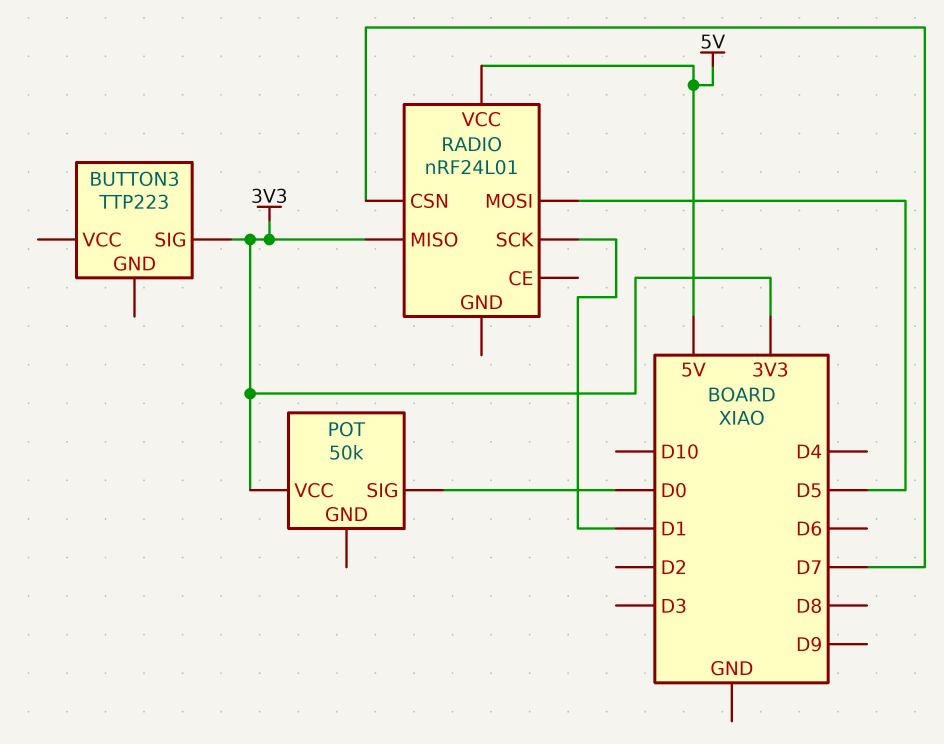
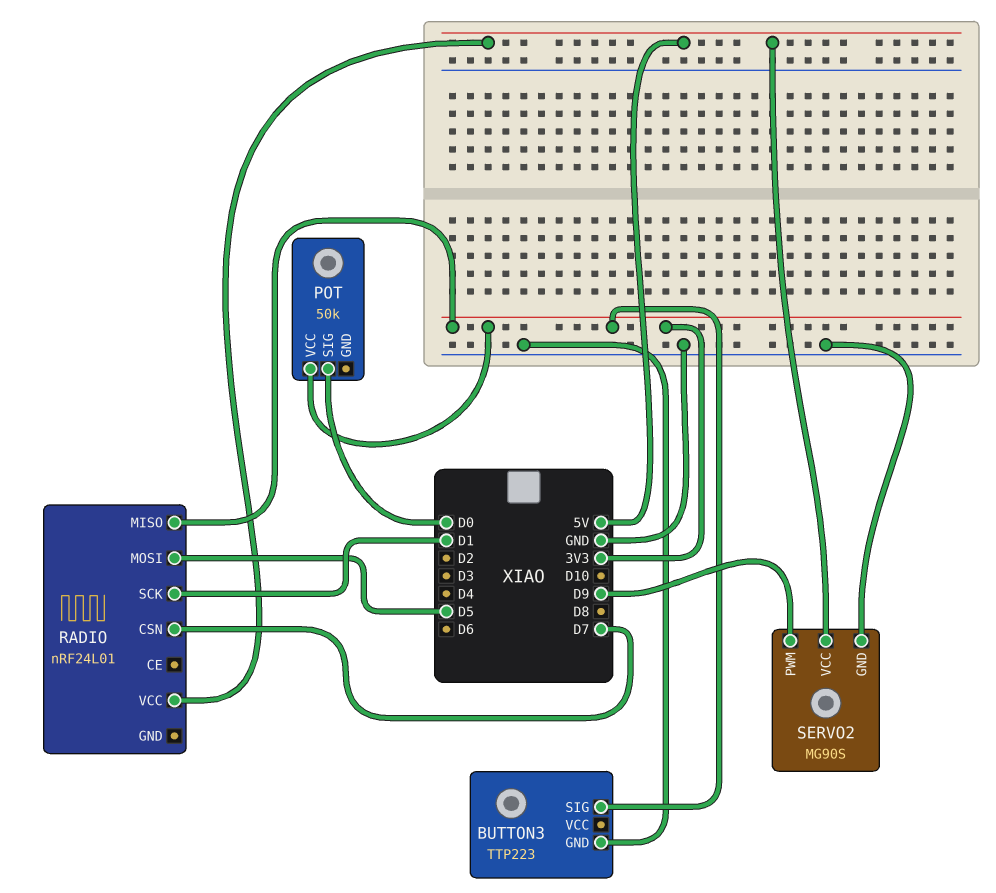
BUTTON3 pin GND: none -> GND
SERVO2: none -> MG90S
SERVO2 pin GND: none -> GND
SERVO2 pin PWM: none -> D9
SERVO2 pin VCC: none -> 5V

